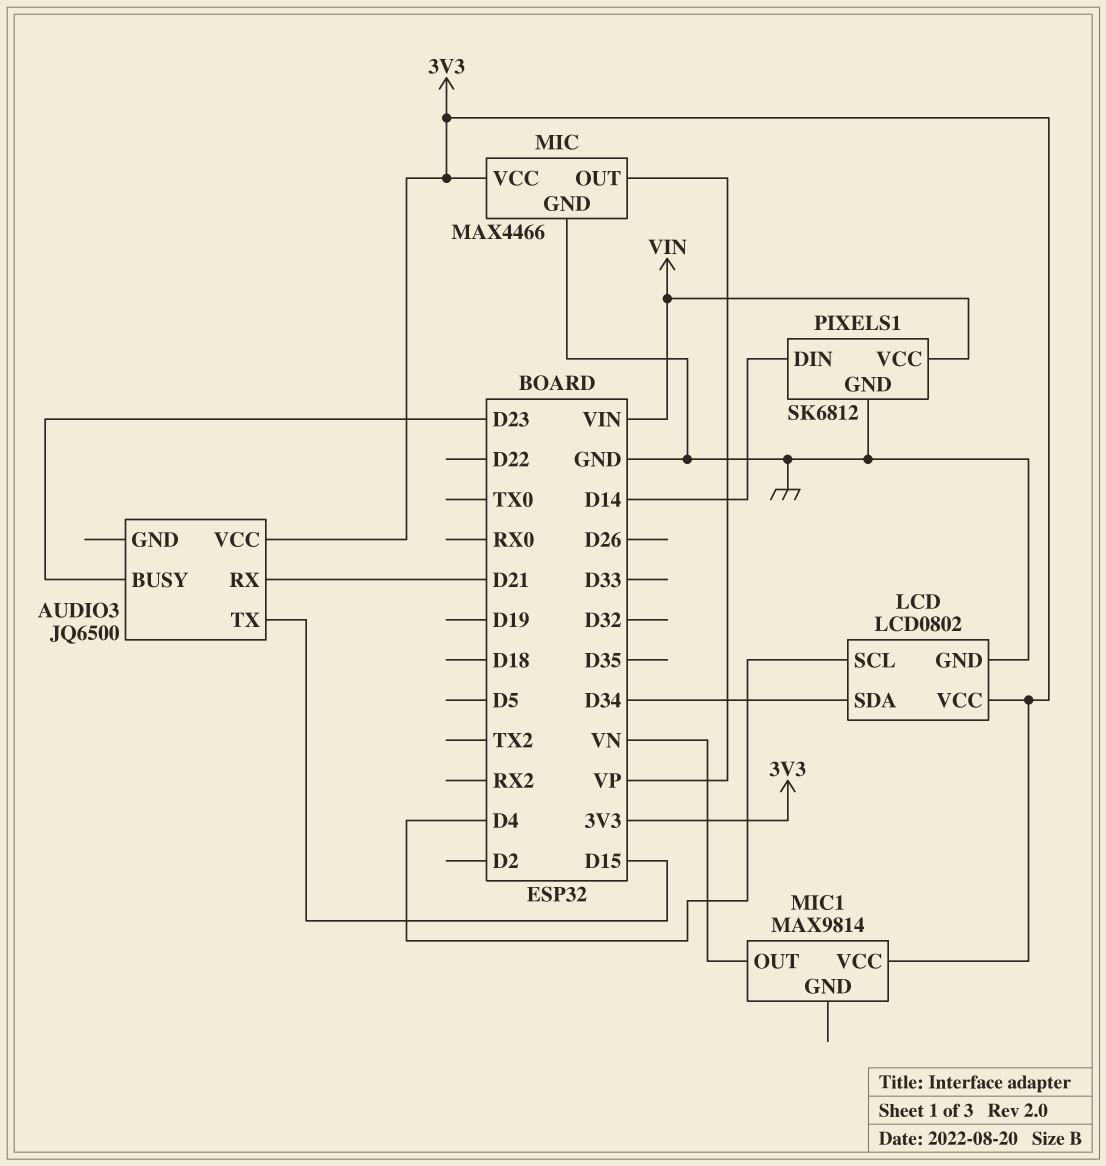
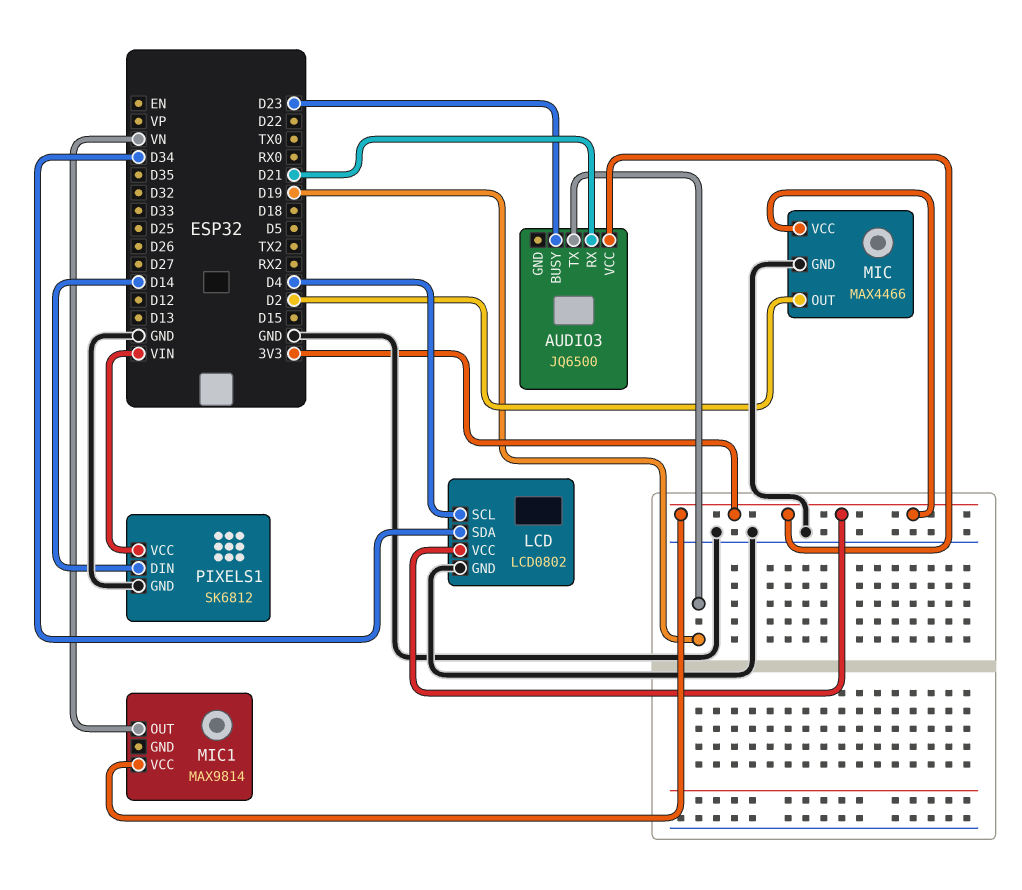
AUDIO3 pin TX: D15 -> D19
MIC pin OUT: VP -> D2

